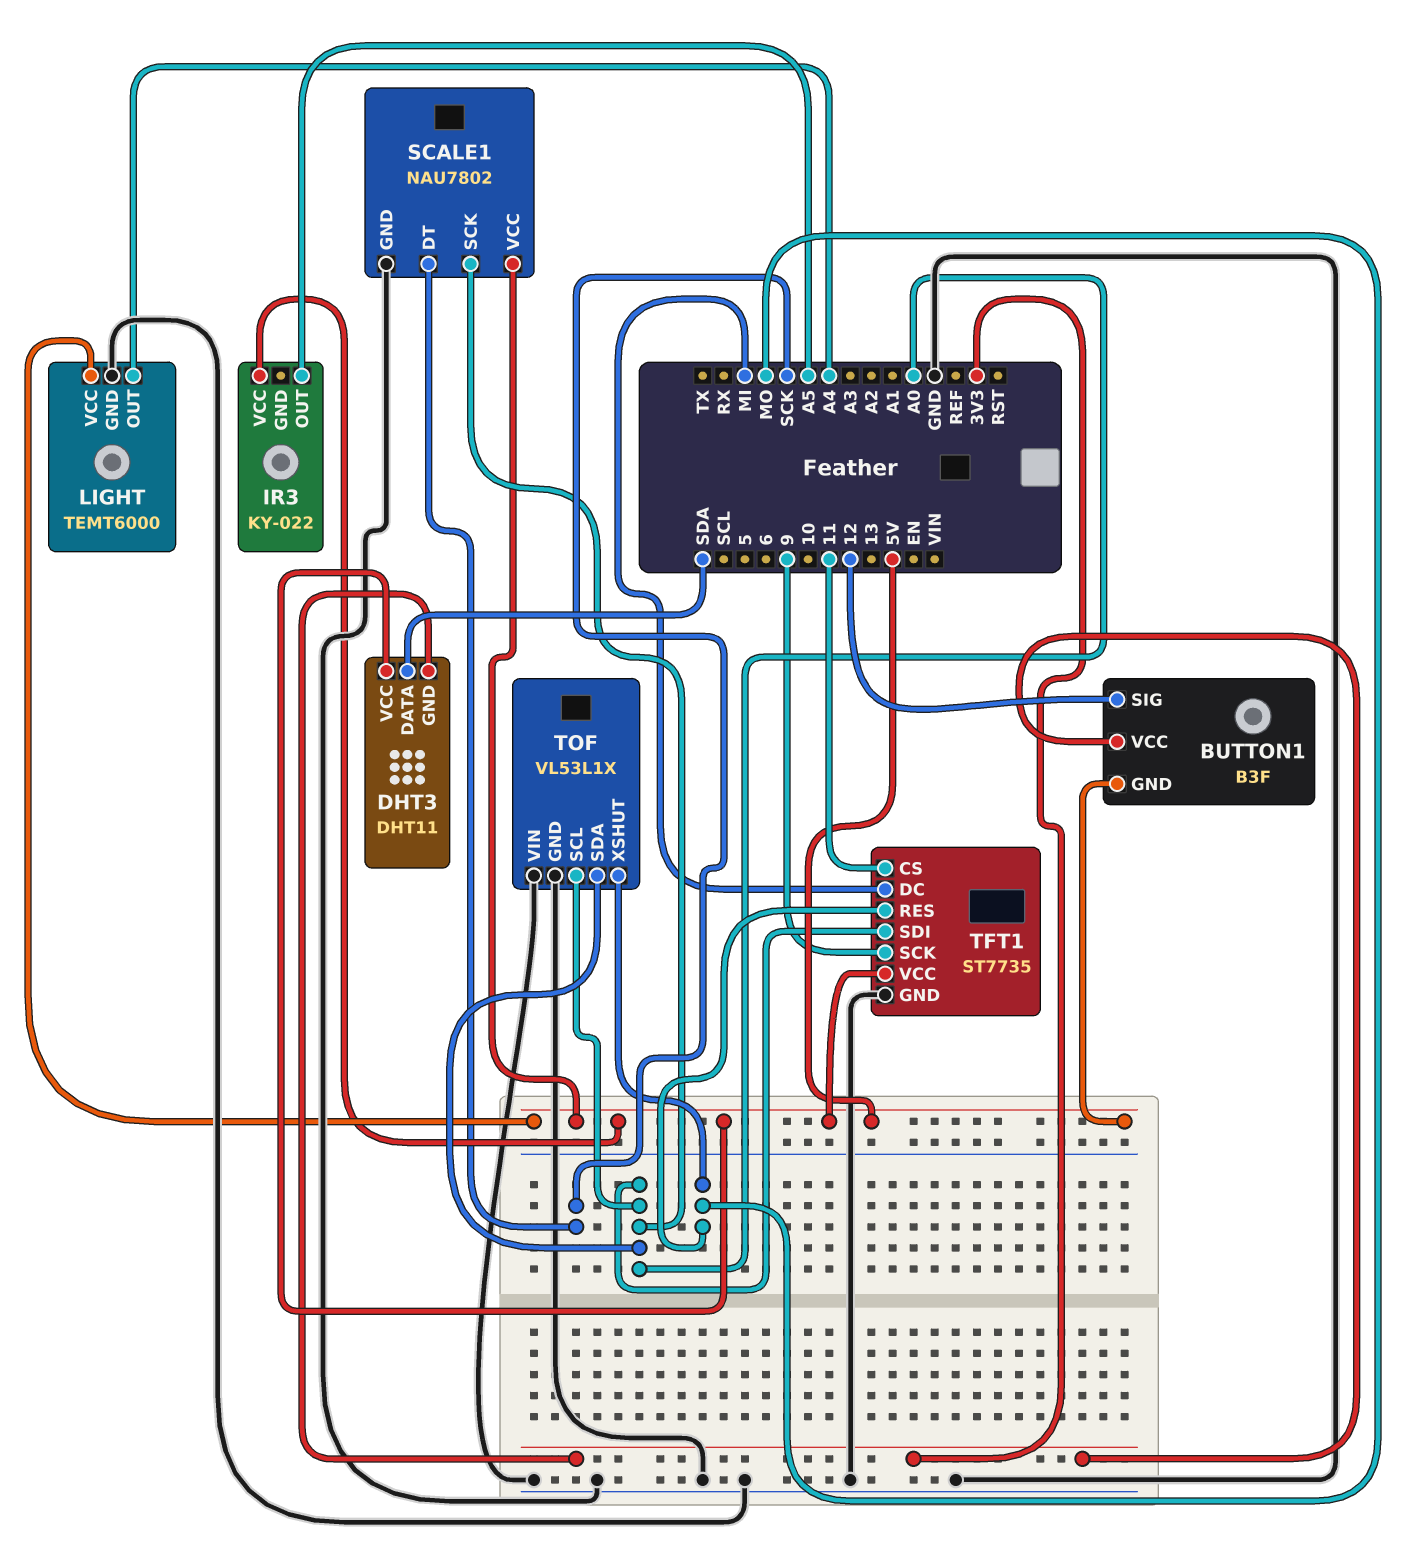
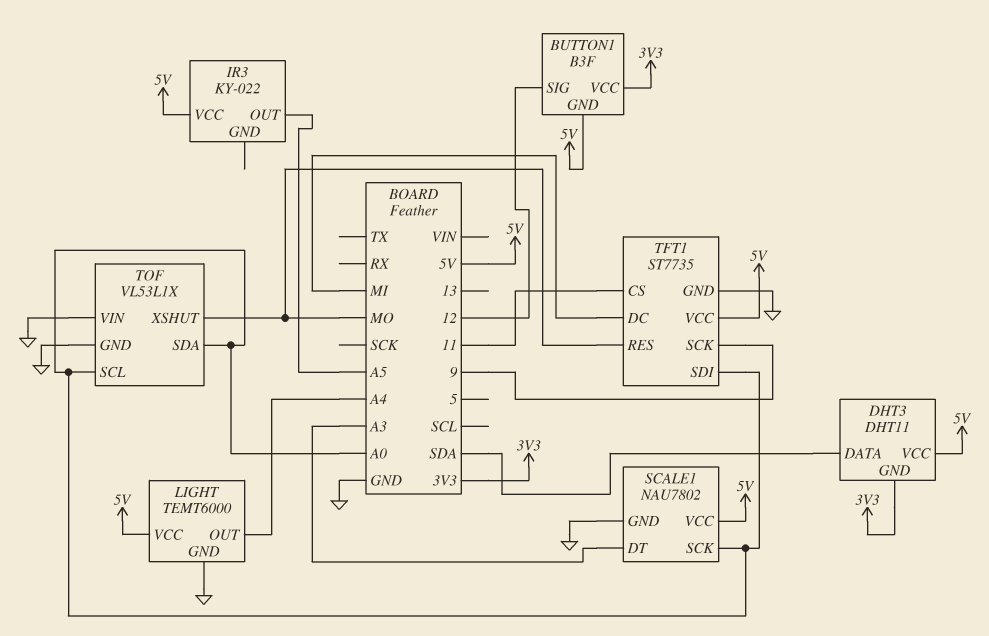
SCALE1 pin DT: SCK -> A3

